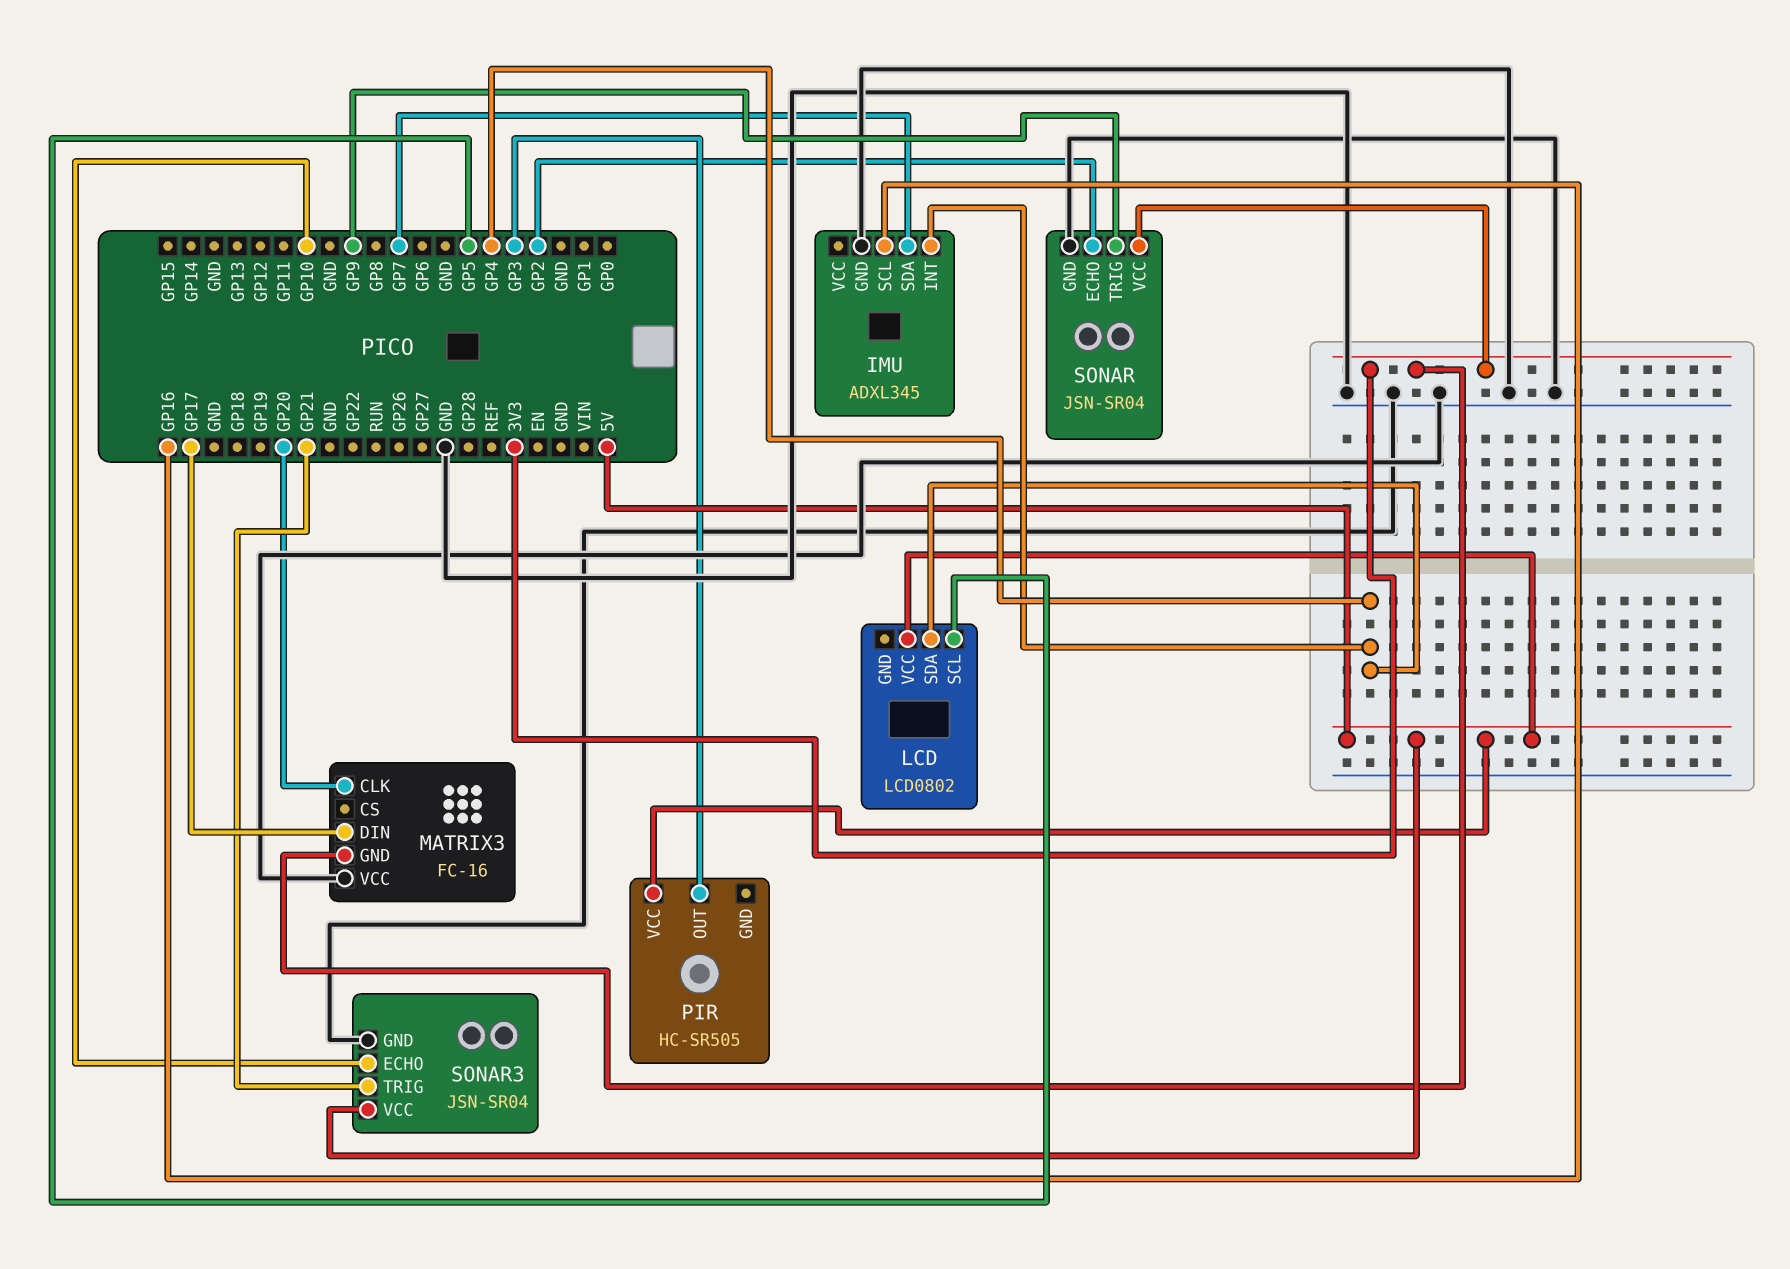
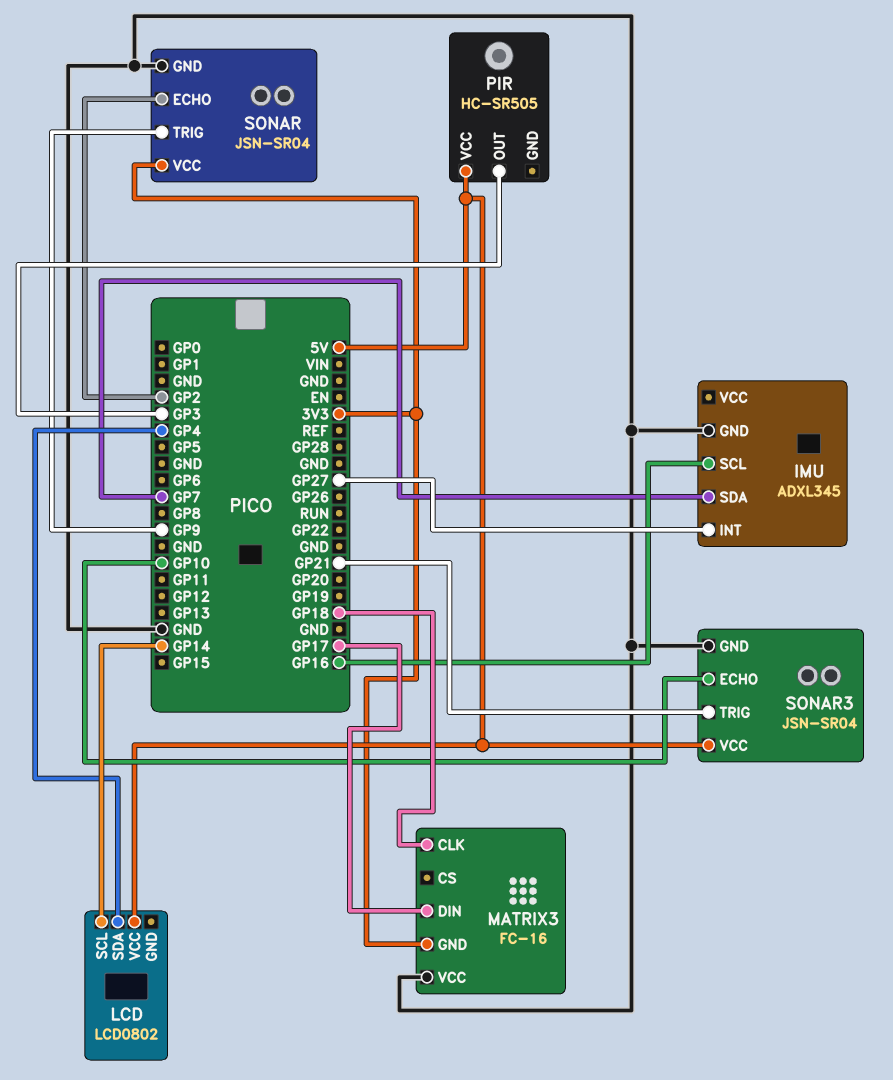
IMU pin INT: GP4 -> GP27
LCD pin SCL: GP5 -> GP14
MATRIX3 pin CLK: GP20 -> GP18

